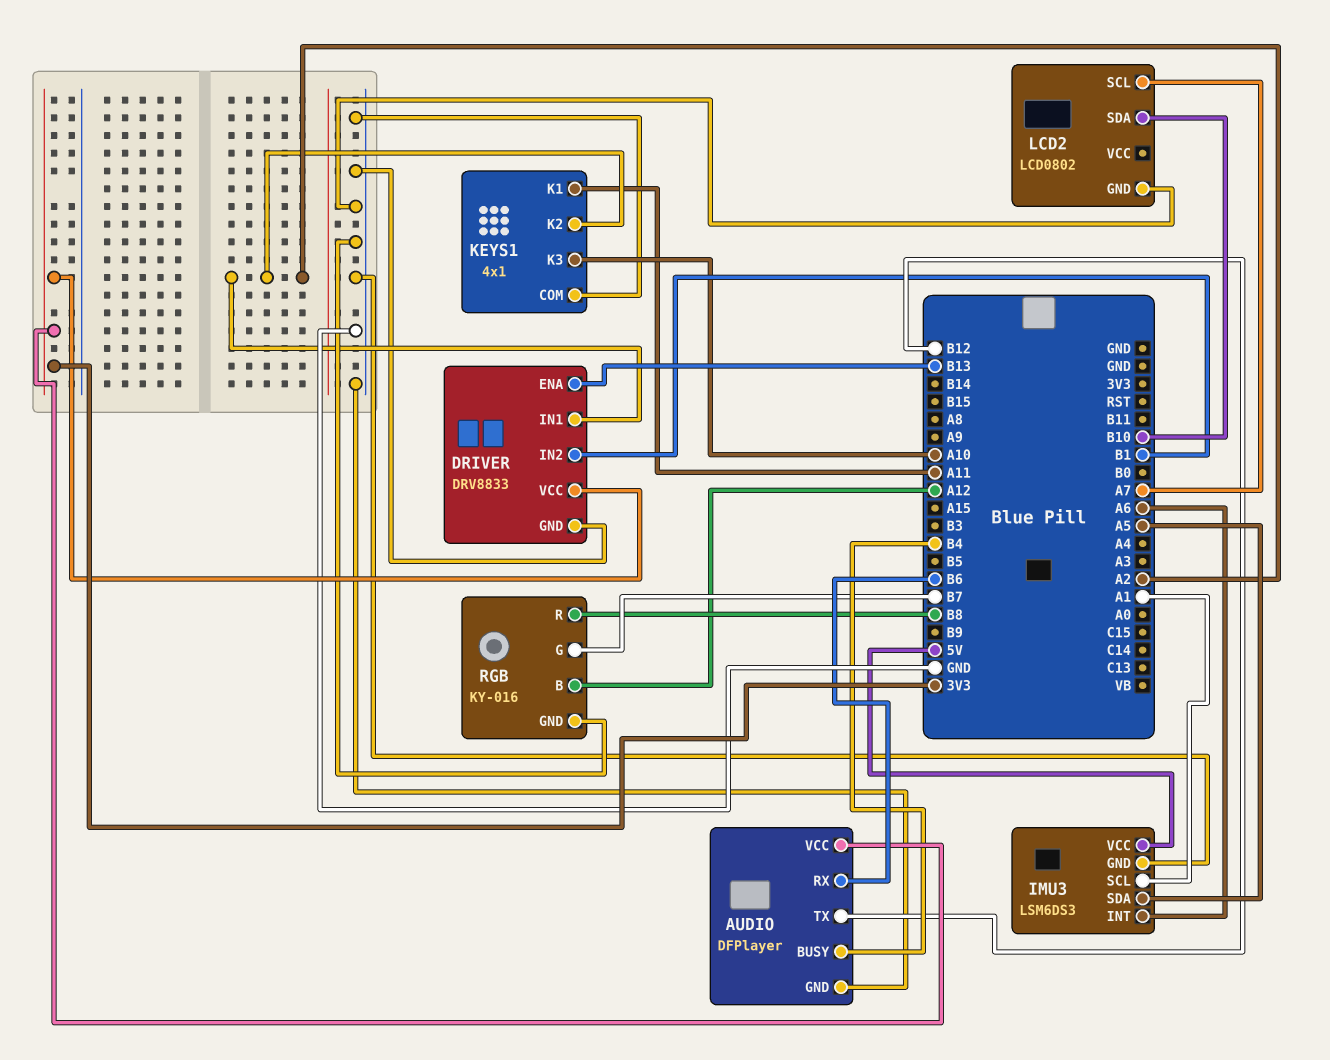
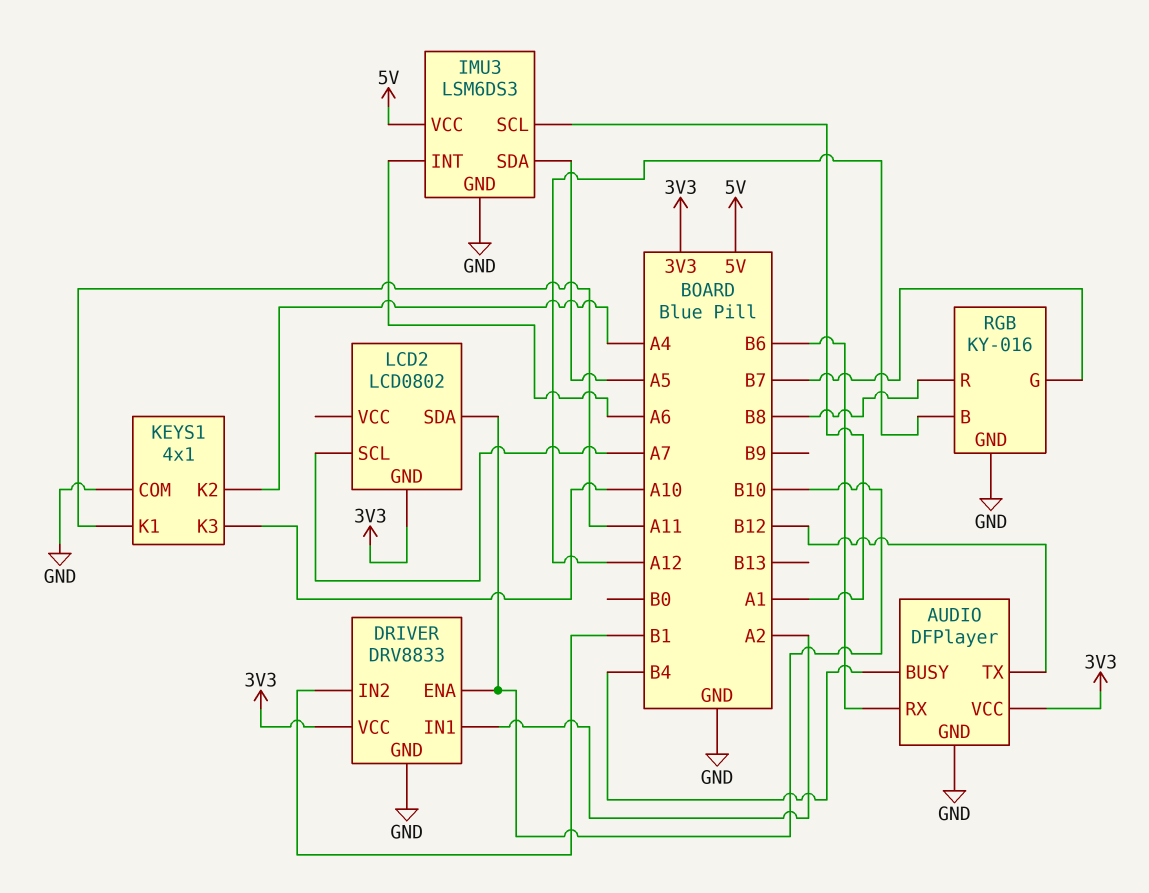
DRIVER pin ENA: B13 -> B10
KEYS1 pin K2: A2 -> A4
LCD2 pin GND: GND -> 3V3

